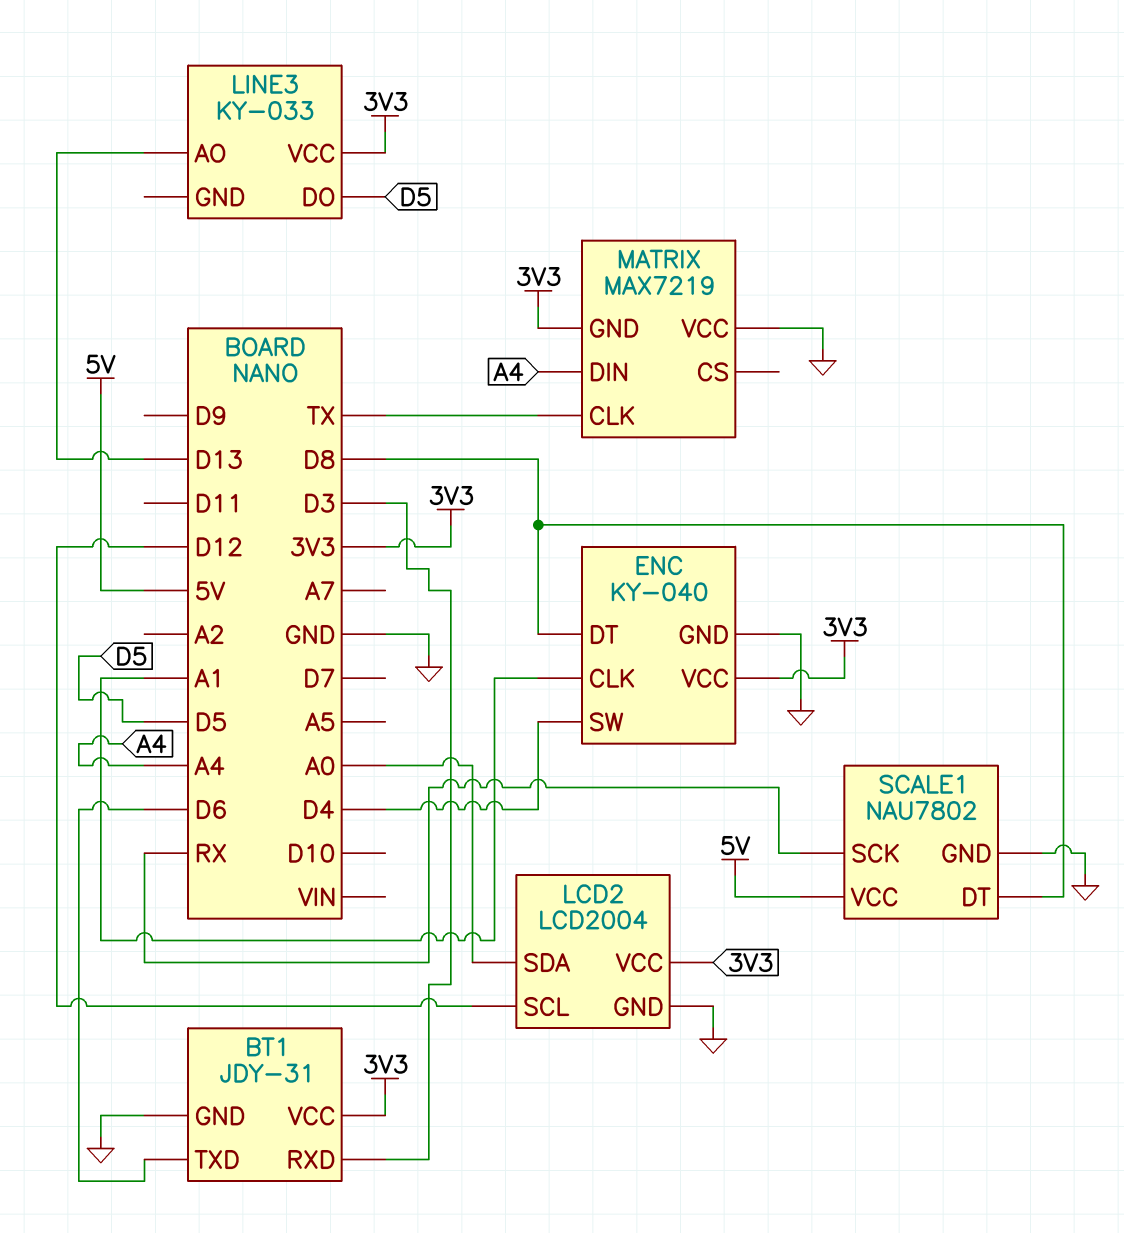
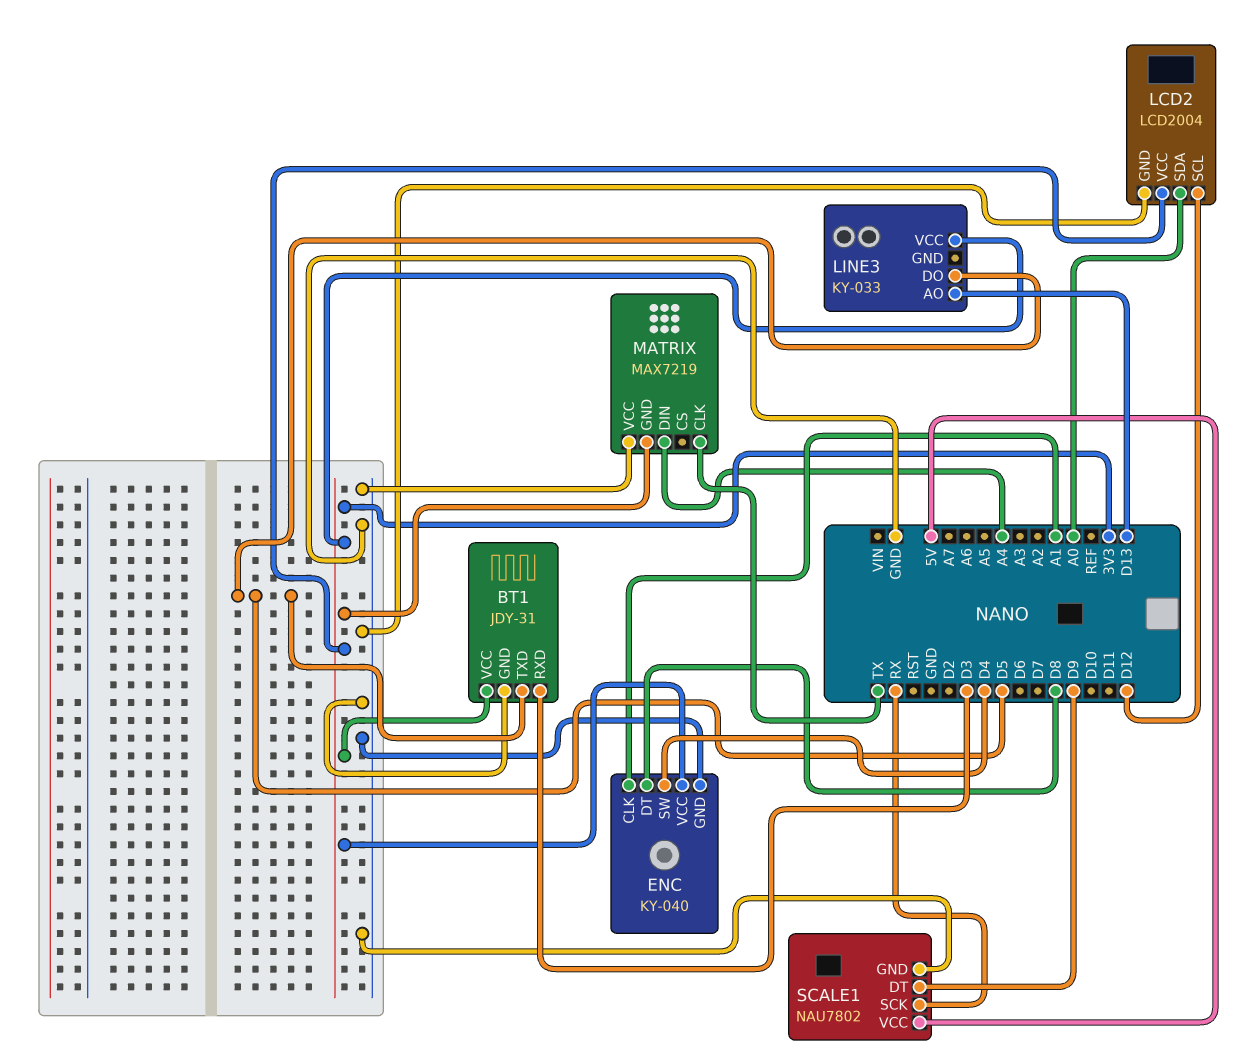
BT1 pin TXD: D6 -> D5
SCALE1 pin DT: D8 -> D9

